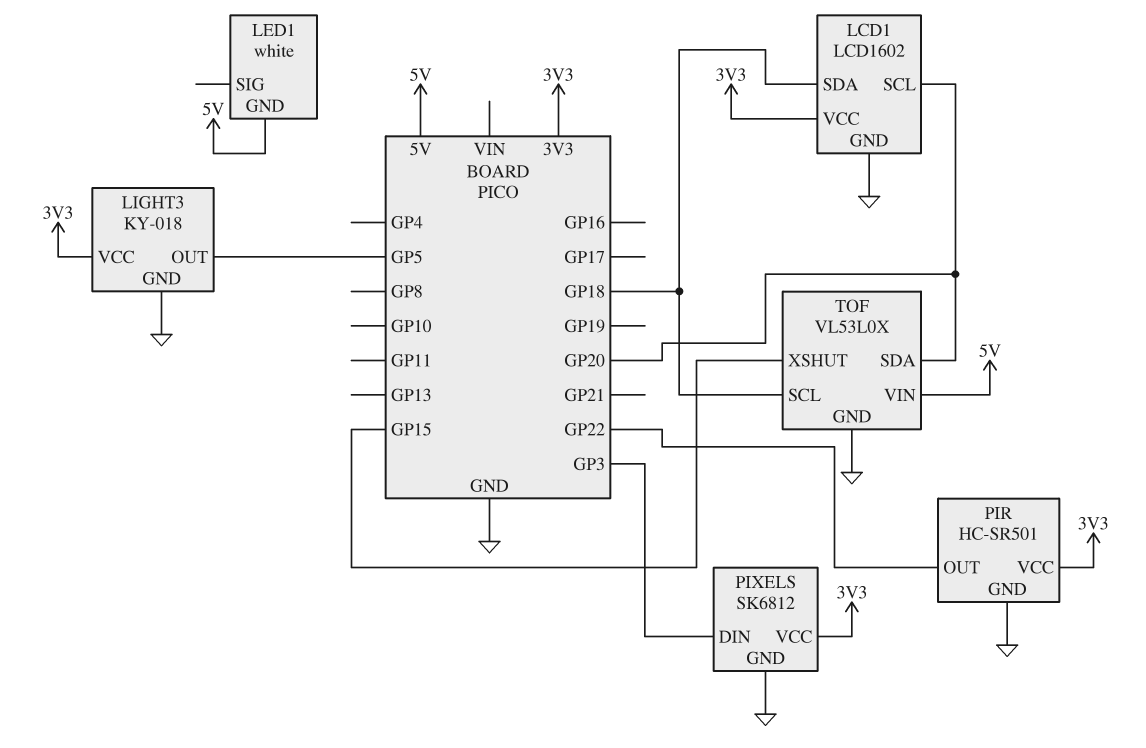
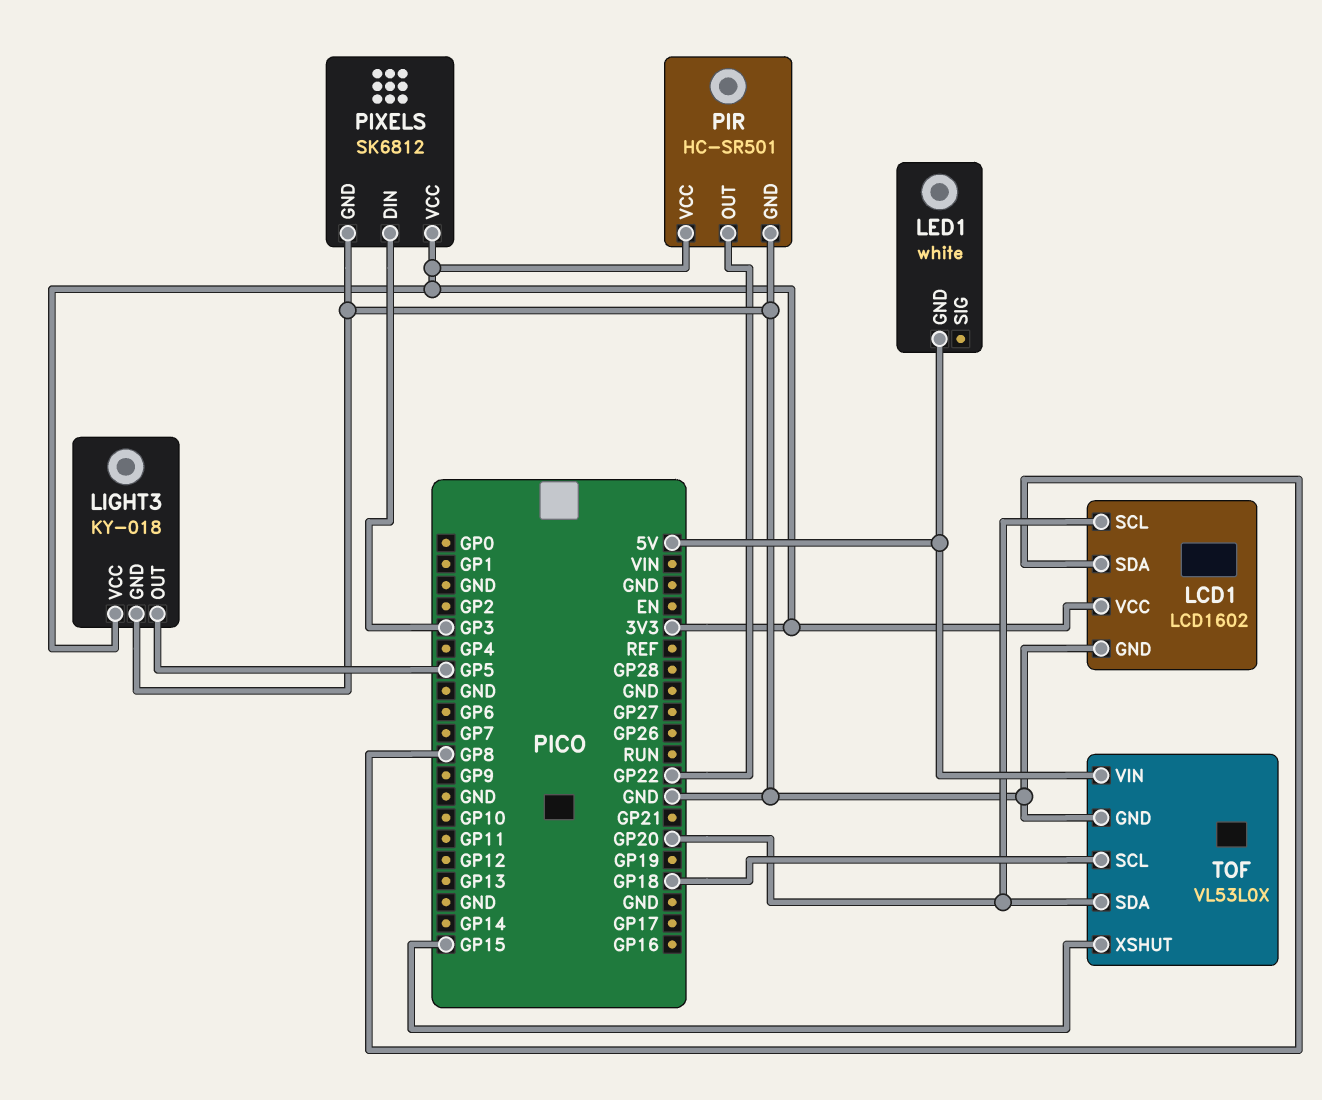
LCD1 pin SDA: GP18 -> GP8

